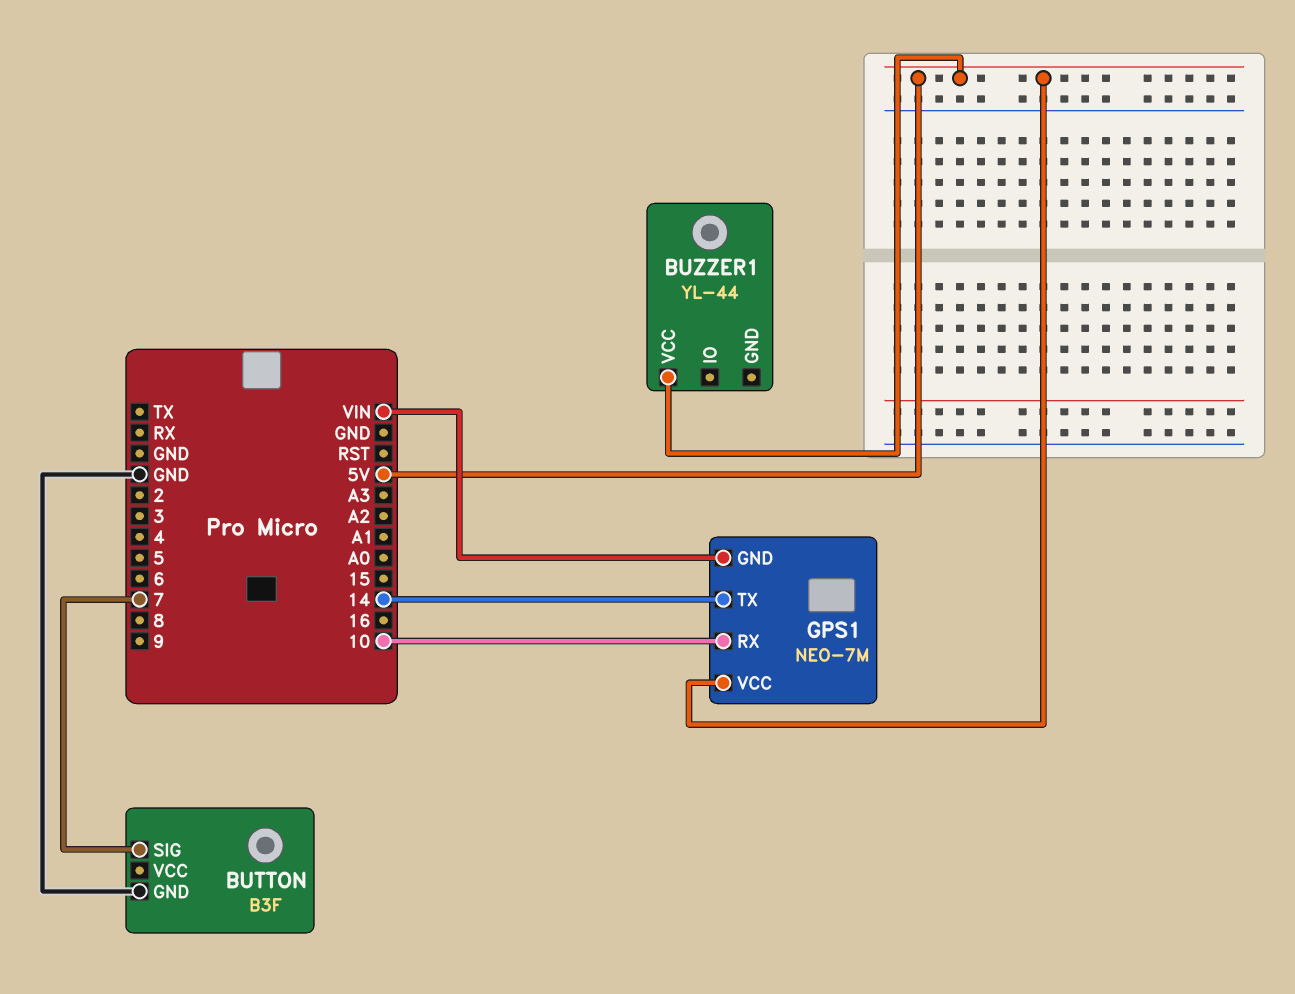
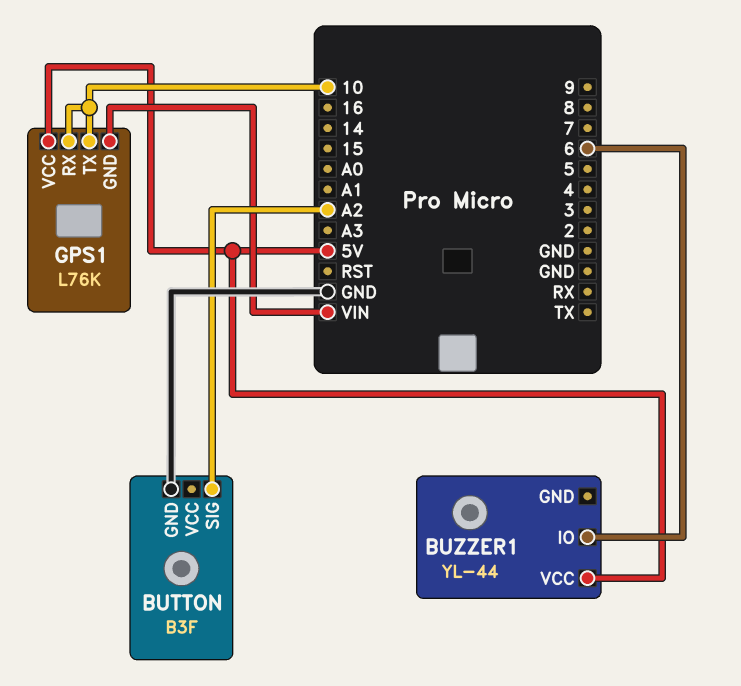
BUTTON pin SIG: 7 -> A2
BUZZER1 pin IO: none -> 6
GPS1: NEO-7M -> L76K
GPS1 pin TX: 14 -> 10

